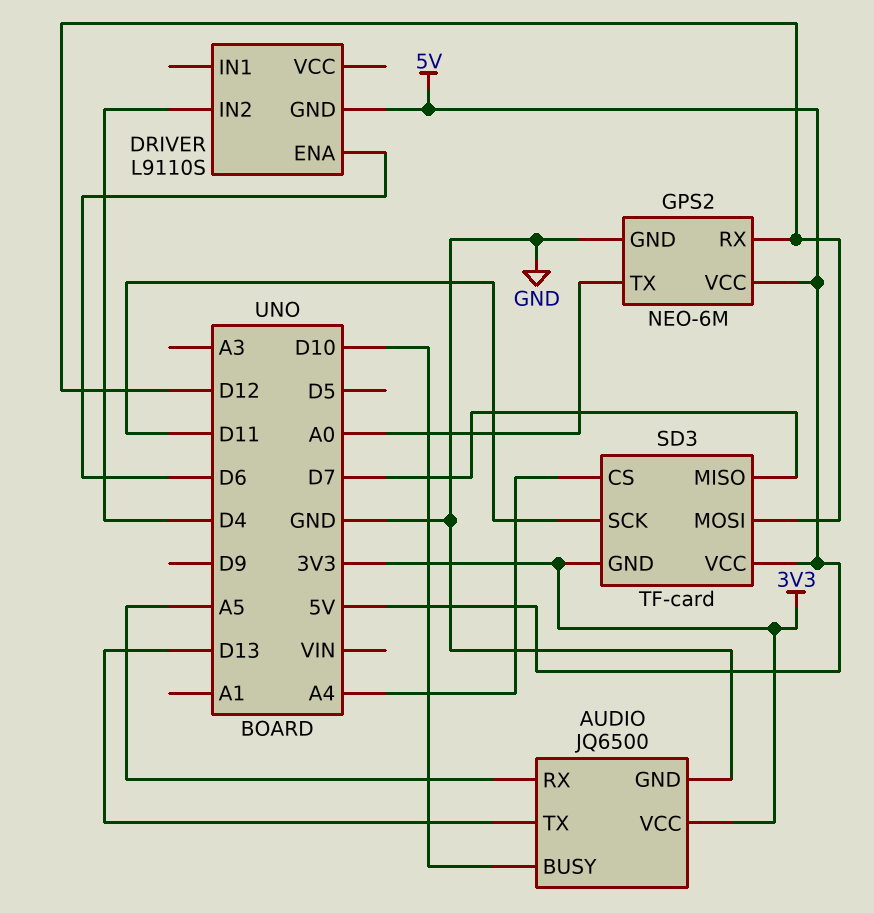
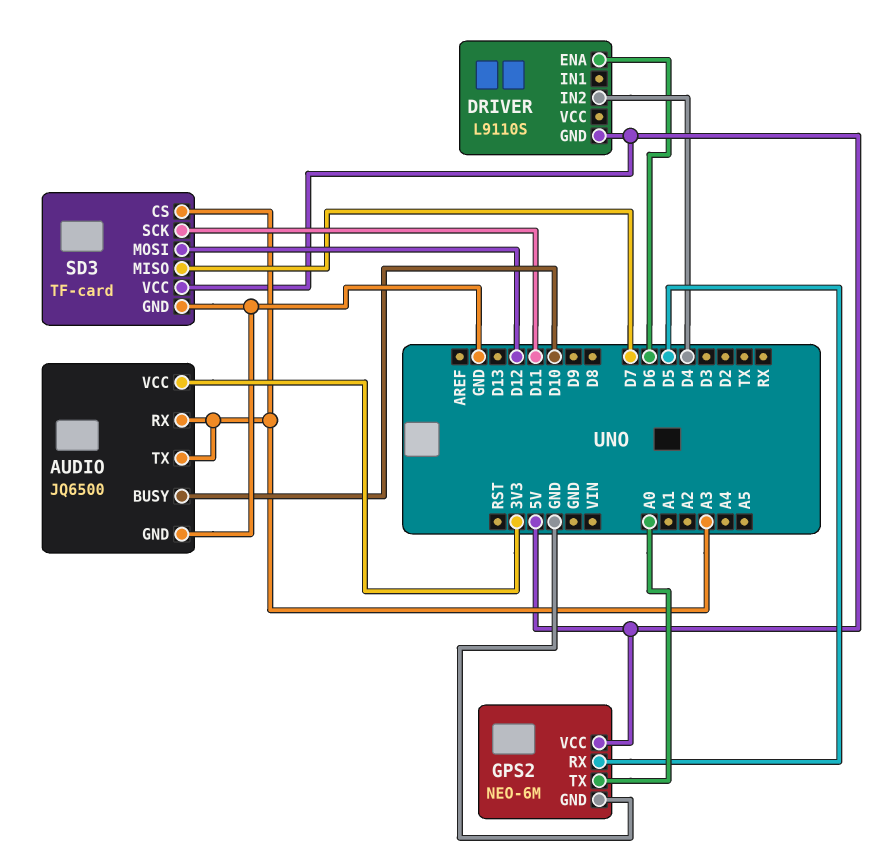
AUDIO pin RX: A5 -> A3
AUDIO pin TX: D13 -> A3
GPS2 pin RX: D12 -> D5
SD3 pin CS: A4 -> A3
SD3 pin GND: 3V3 -> GND

